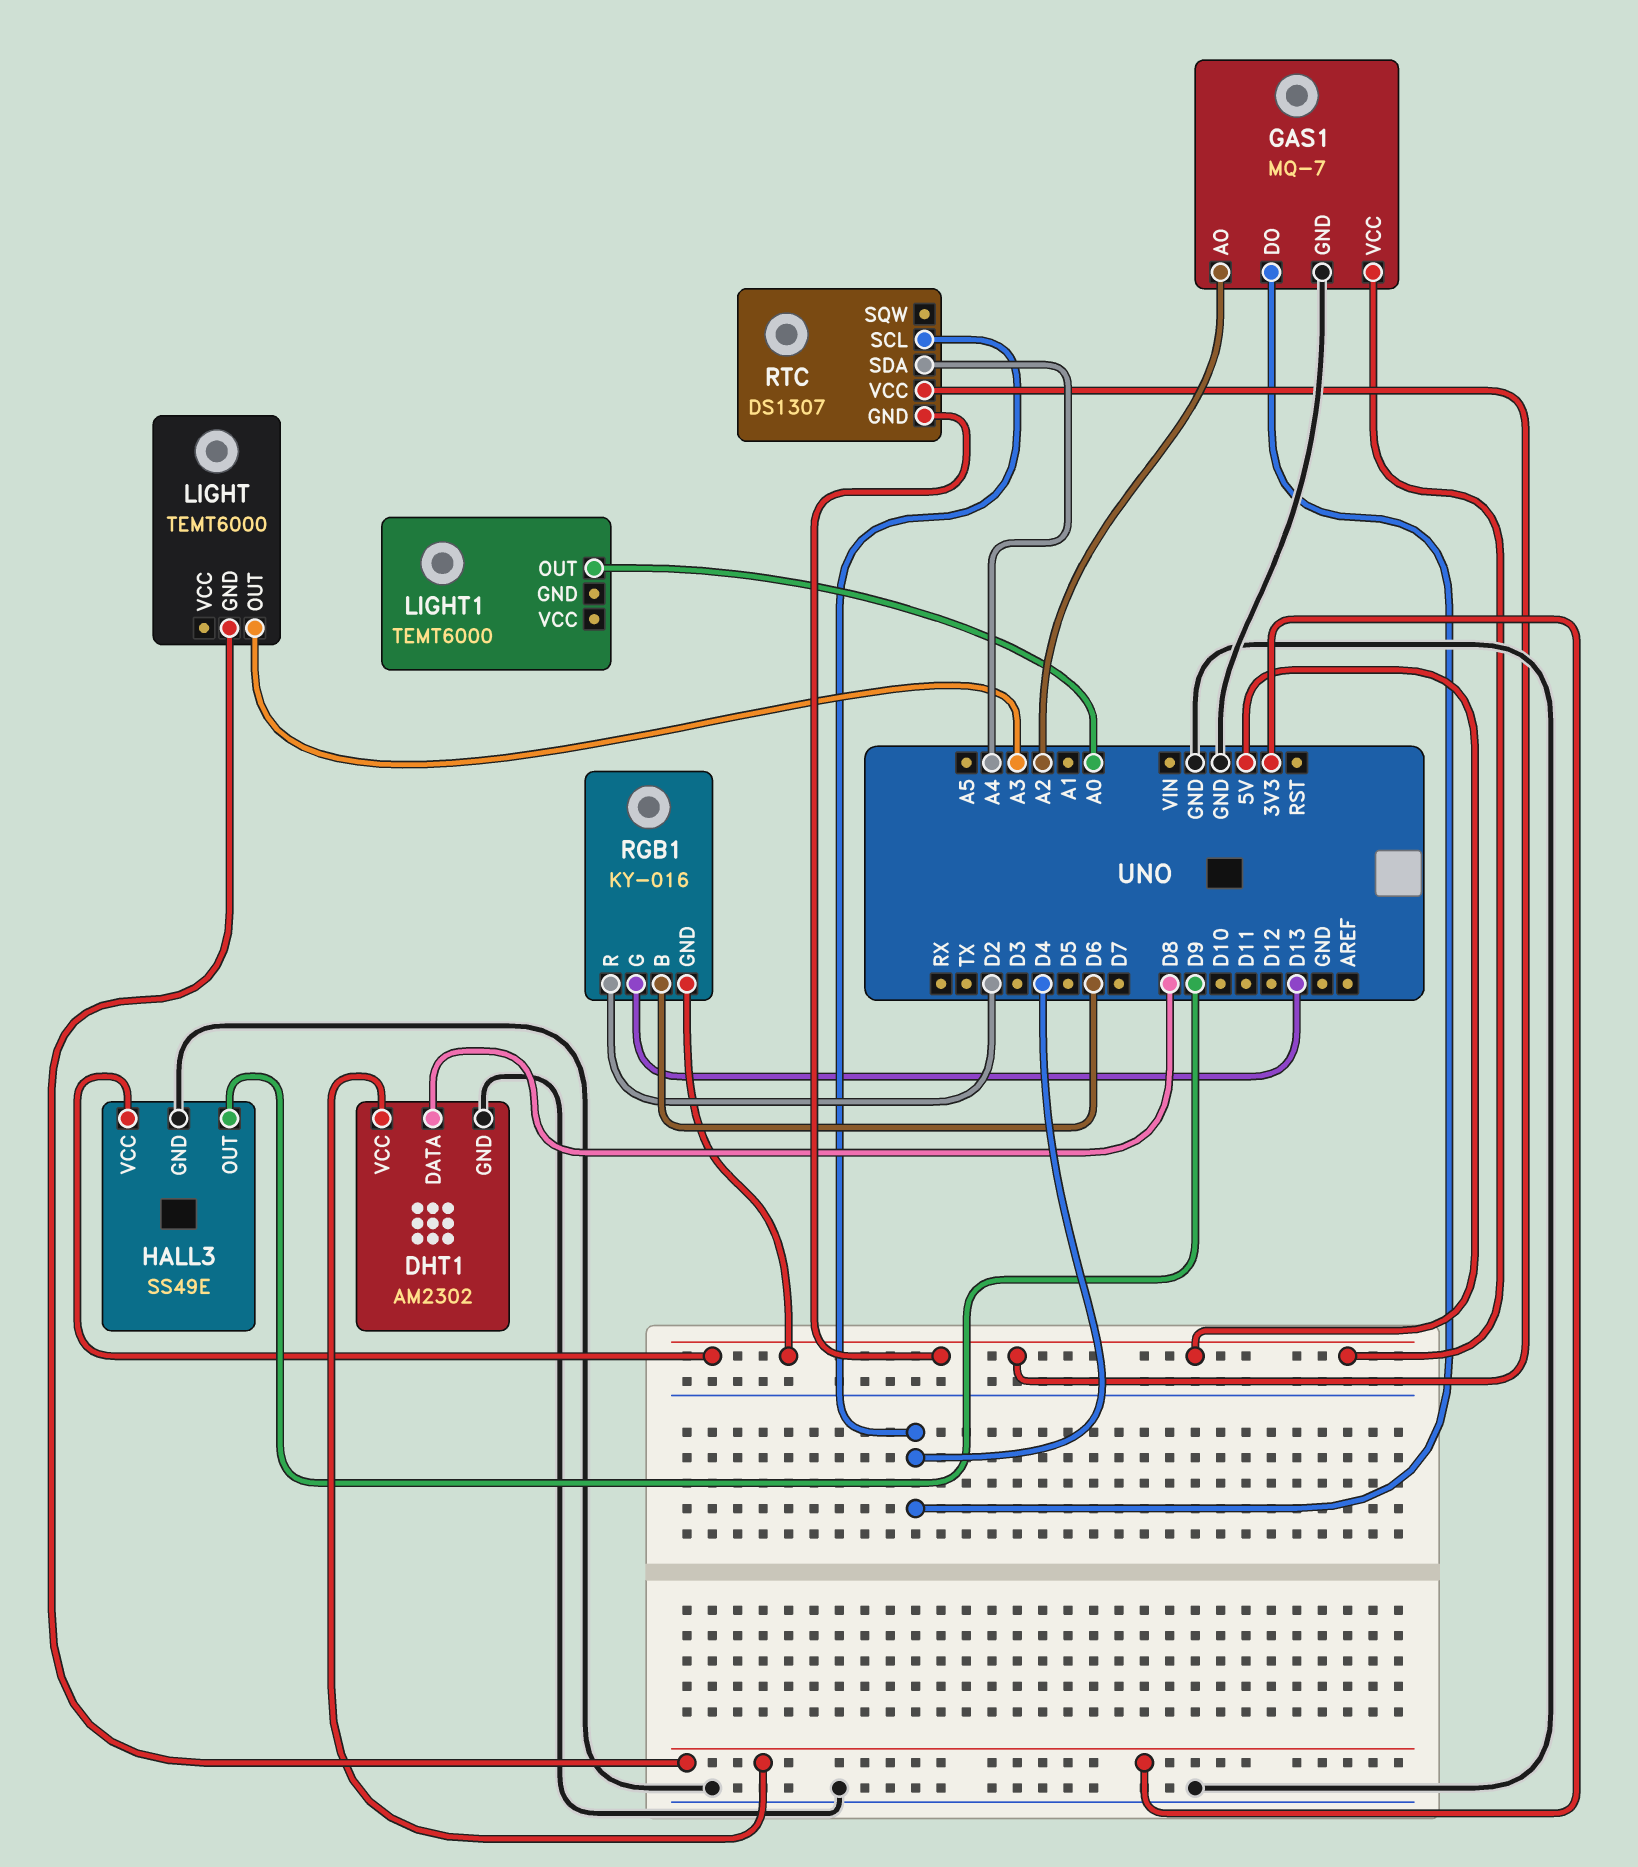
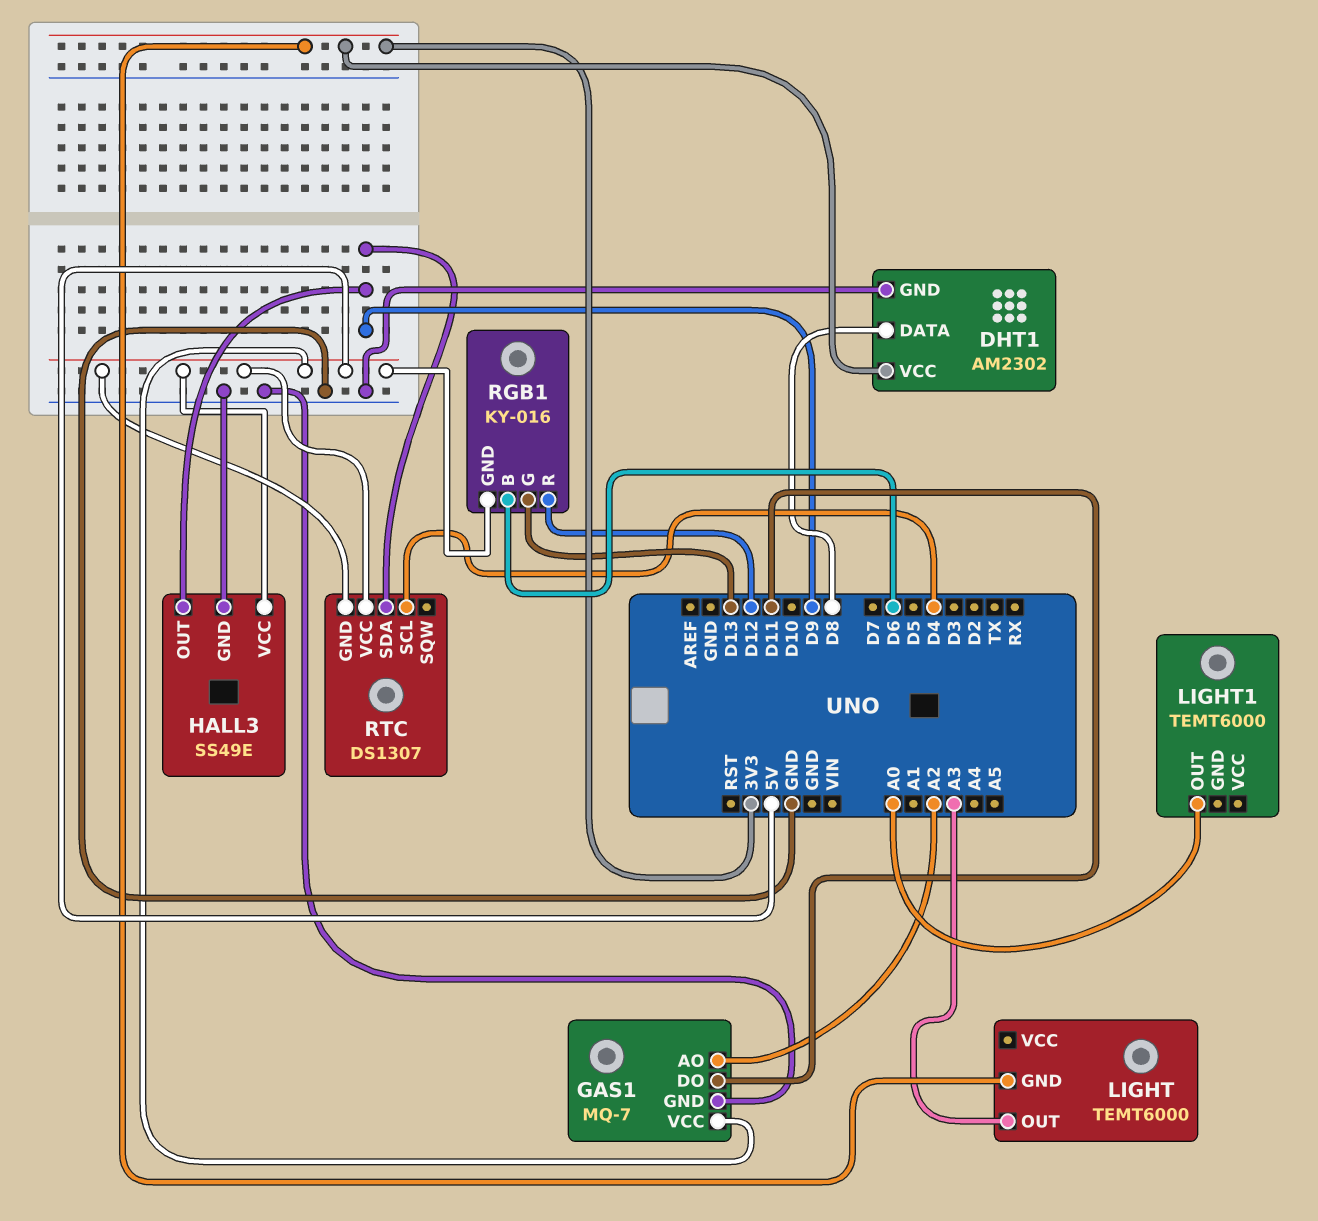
GAS1 pin DO: D4 -> D11
RGB1 pin R: D2 -> D12
RTC pin SDA: A4 -> D9

